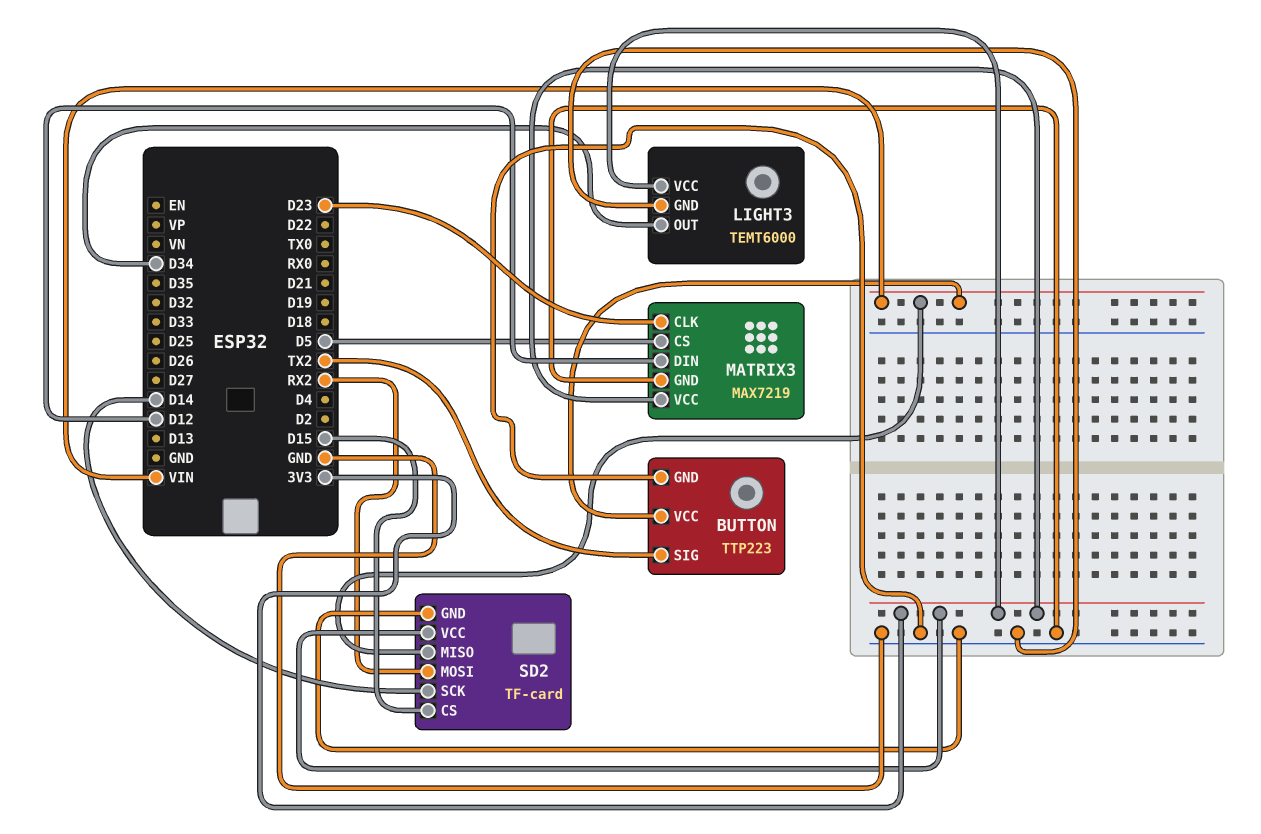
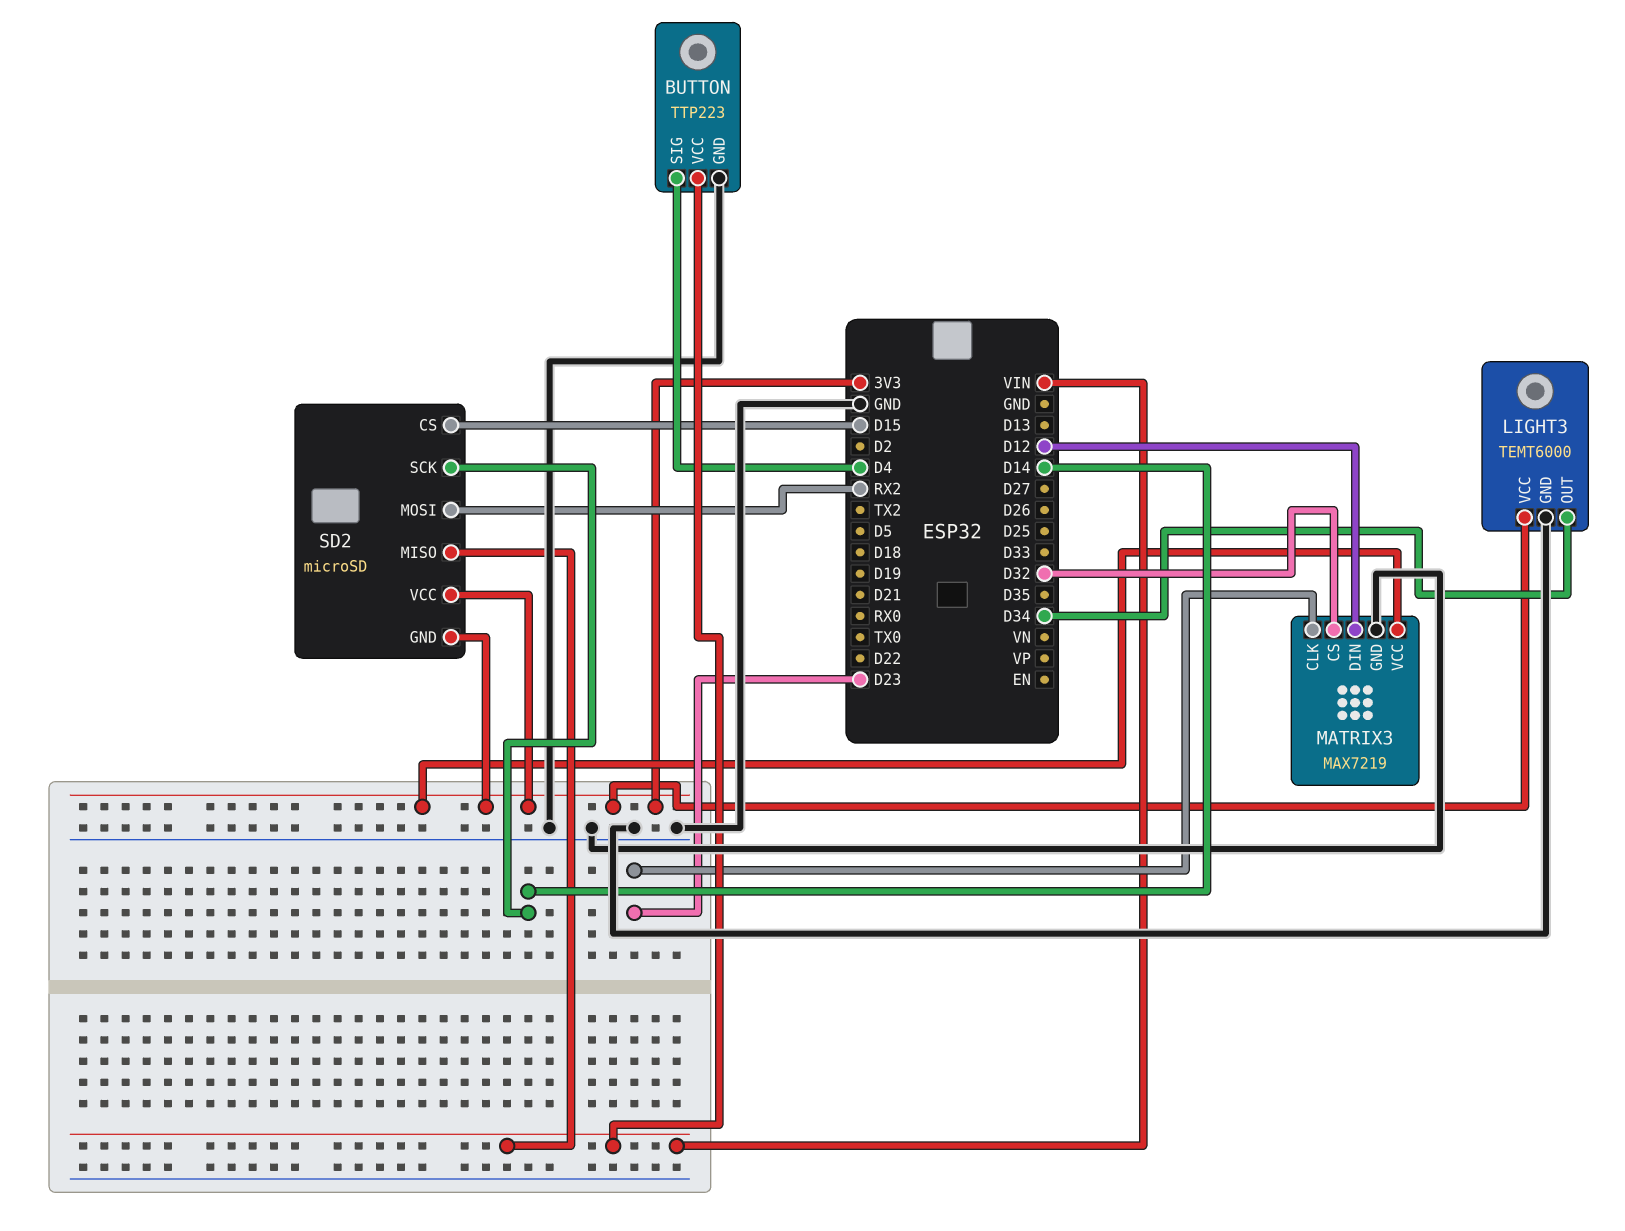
BUTTON pin SIG: TX2 -> D4
MATRIX3 pin CS: D5 -> D32
SD2: TF-card -> microSD
SD2 pin GND: GND -> 3V3

